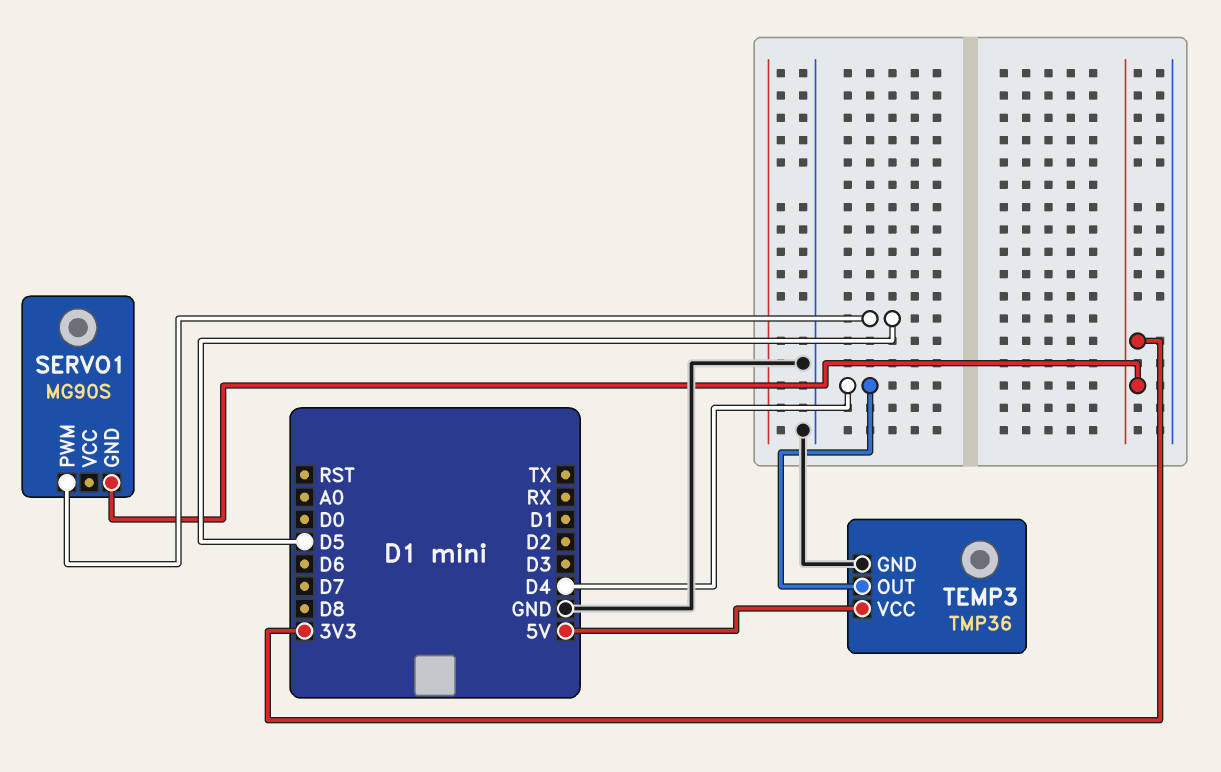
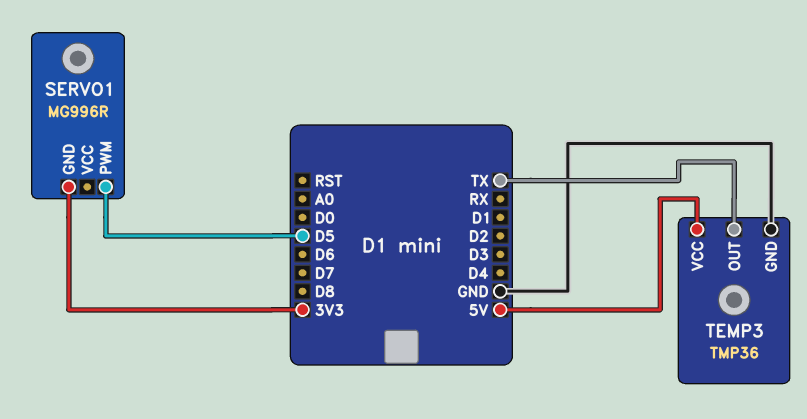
SERVO1: MG90S -> MG996R
TEMP3 pin OUT: D4 -> TX

